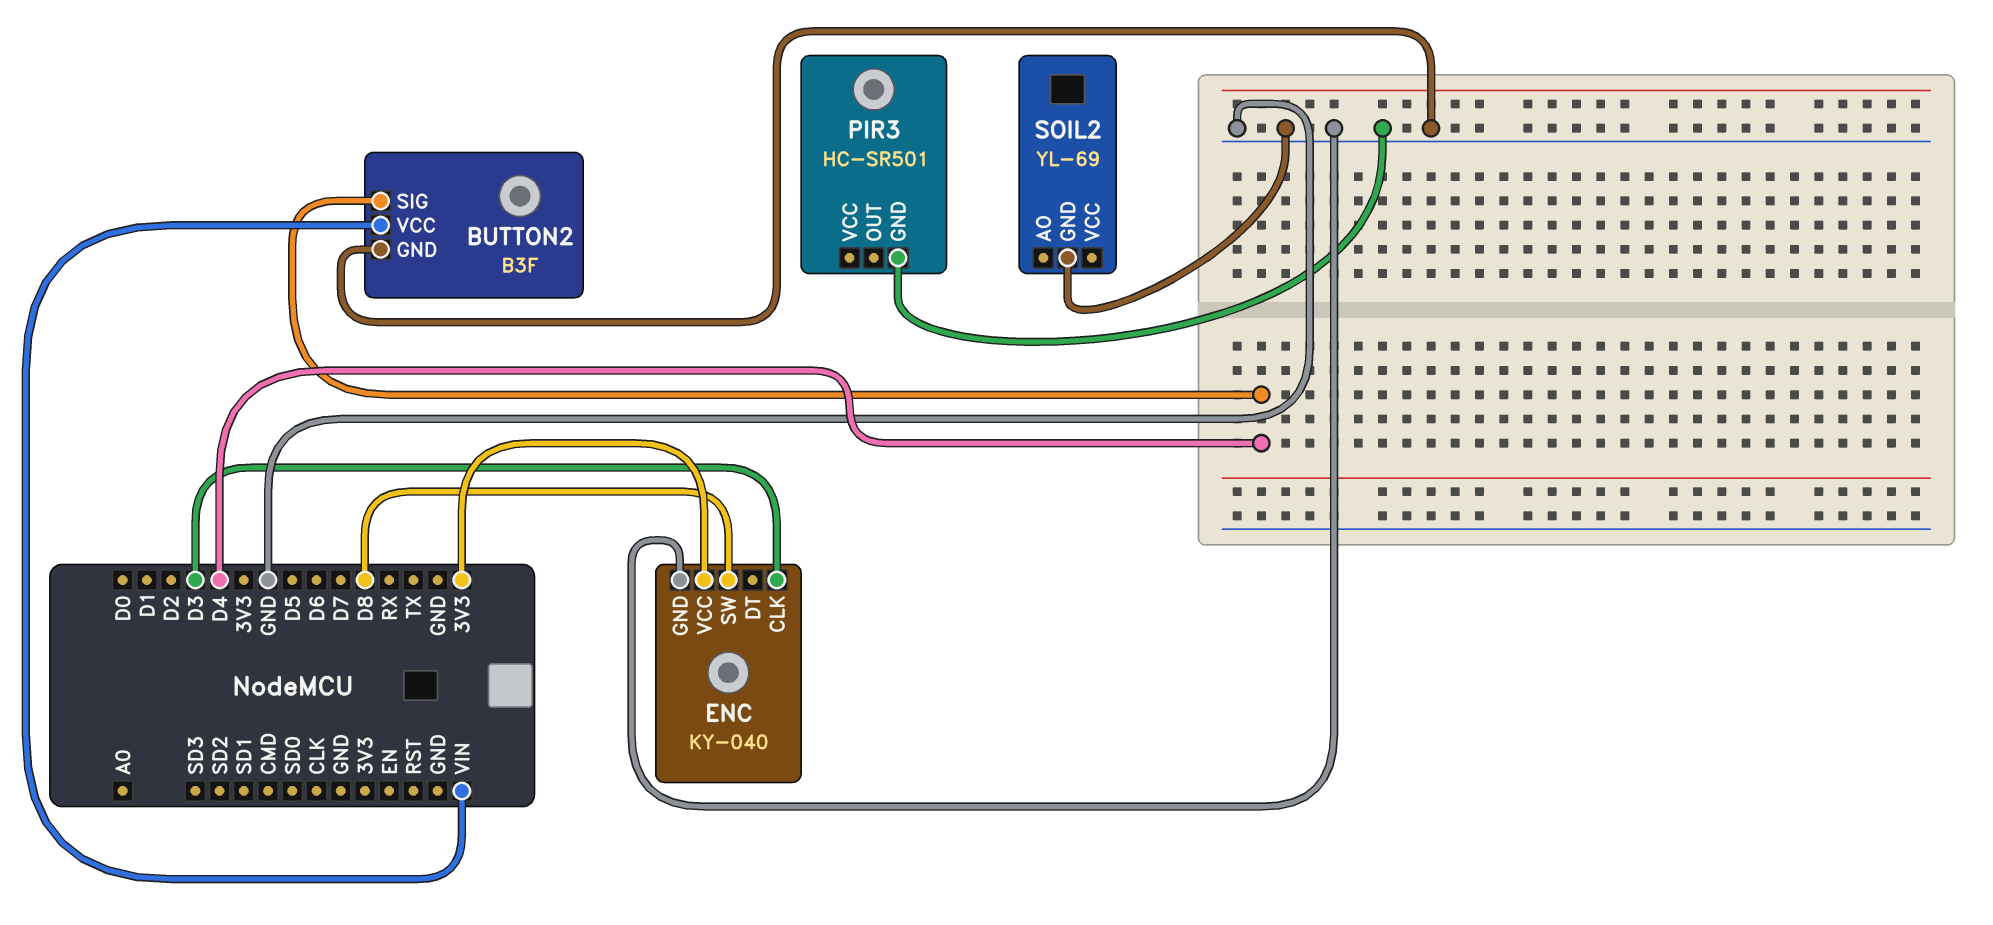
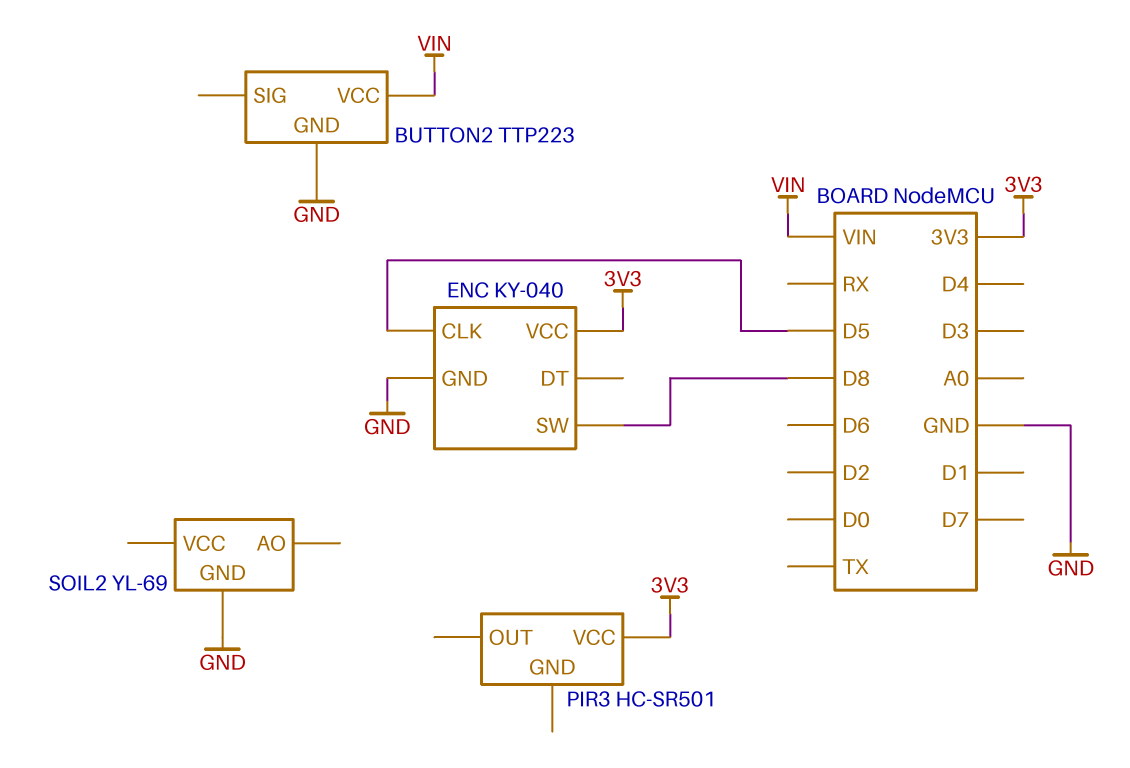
BUTTON2: B3F -> TTP223
BUTTON2 pin SIG: D4 -> none
ENC pin CLK: D3 -> D5
PIR3 pin GND: GND -> none
PIR3 pin VCC: none -> 3V3

